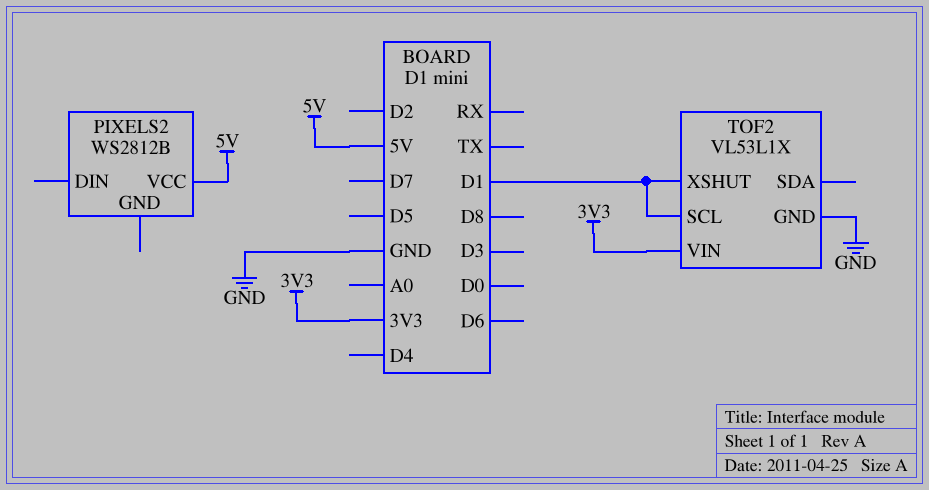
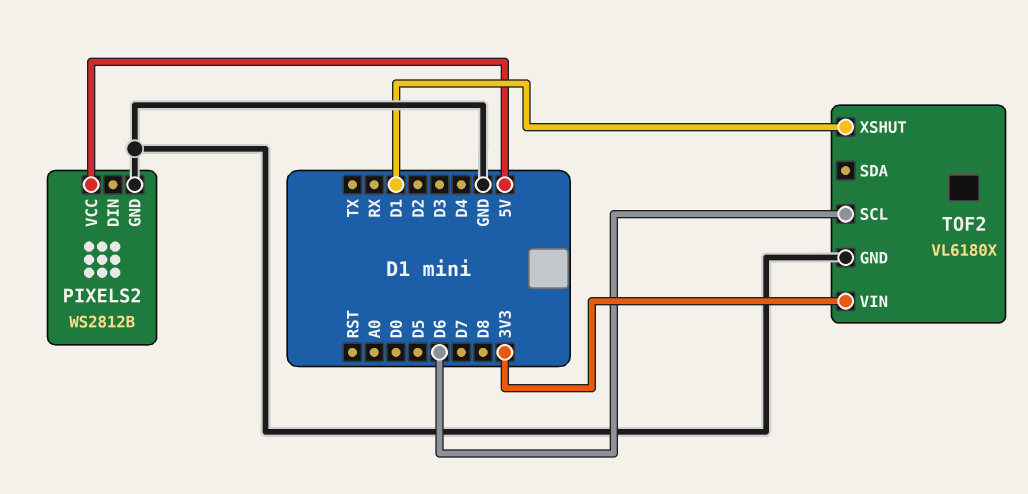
PIXELS2 pin GND: none -> GND
TOF2: VL53L1X -> VL6180X
TOF2 pin SCL: D1 -> D6

